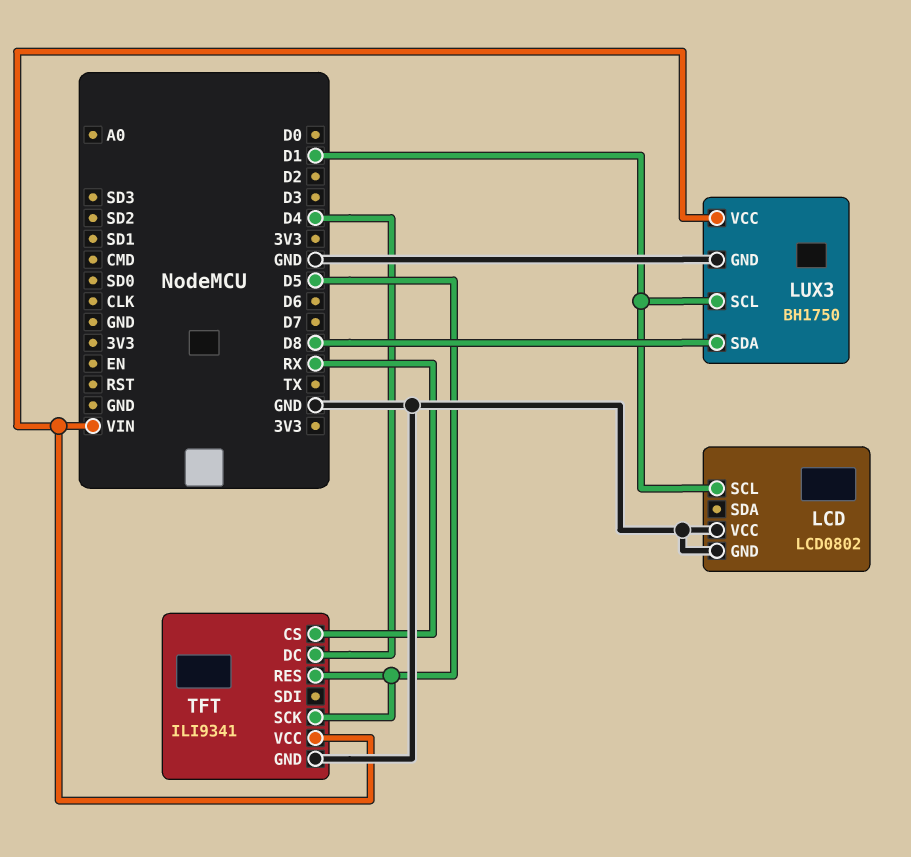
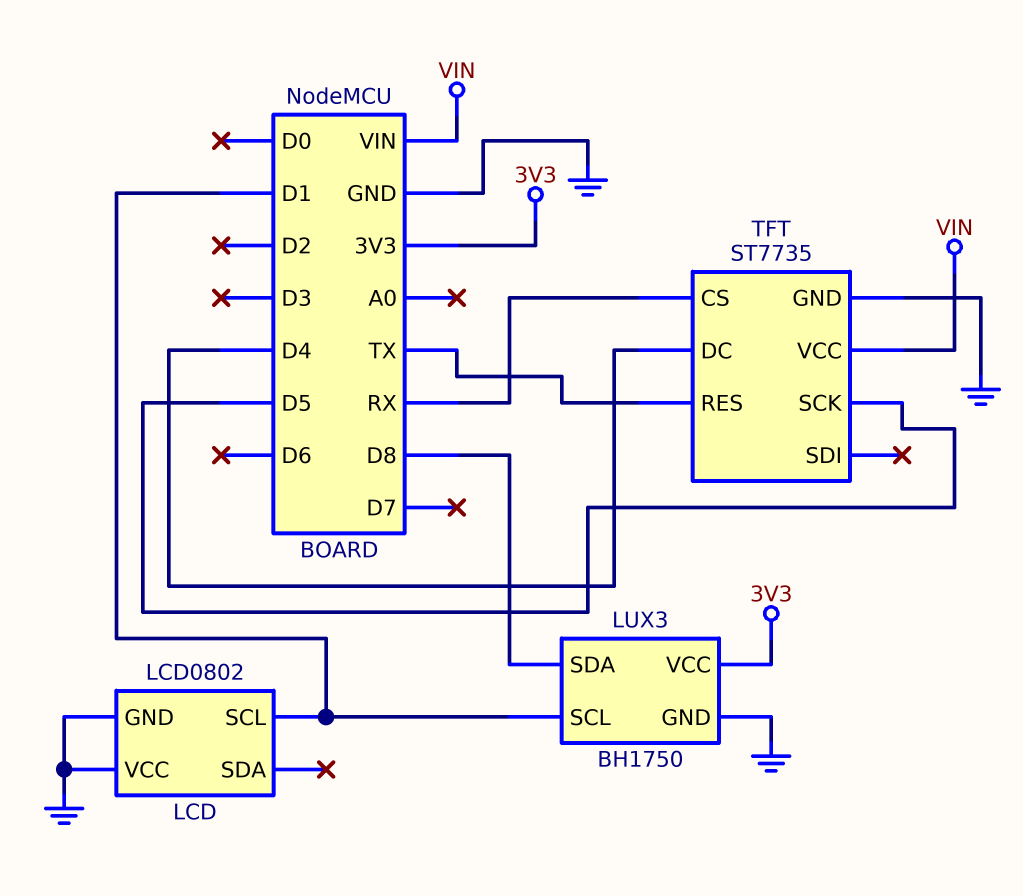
LUX3 pin VCC: VIN -> 3V3
TFT: ILI9341 -> ST7735
TFT pin RES: D5 -> TX

